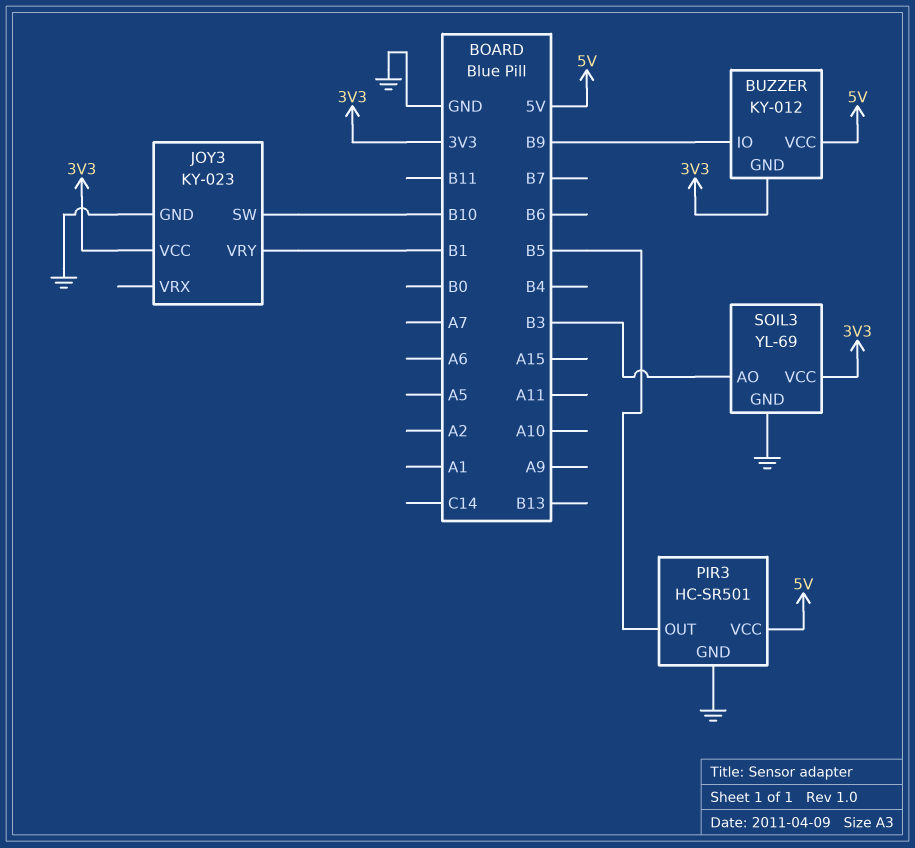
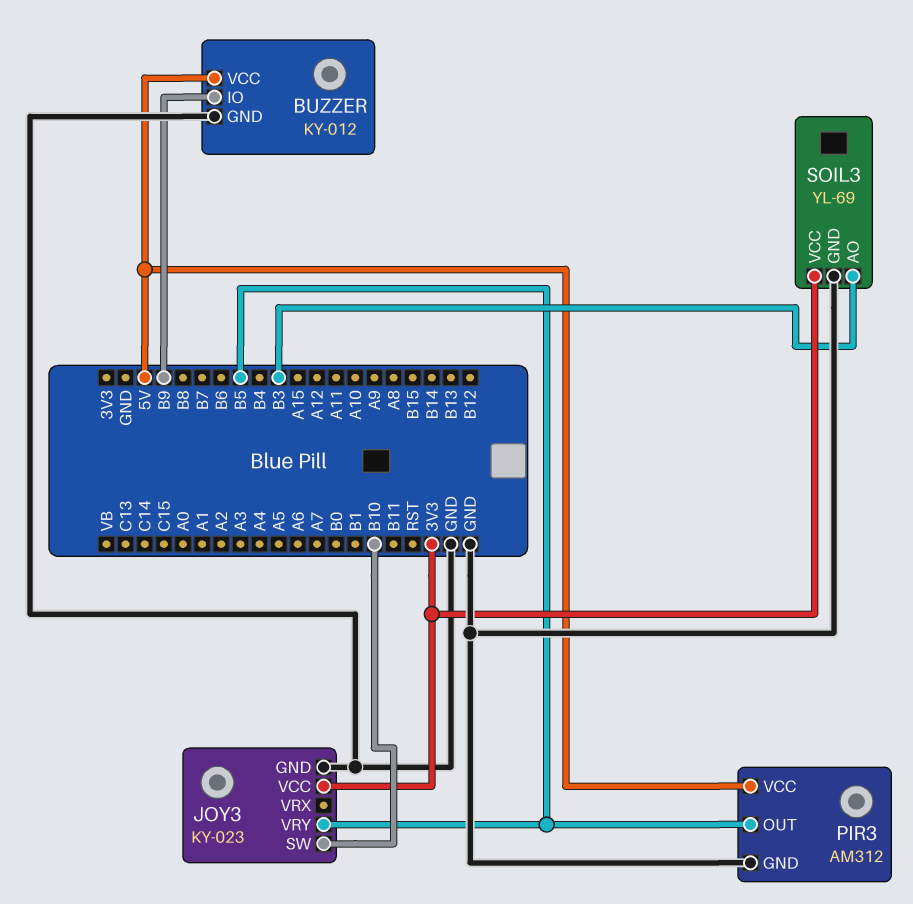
BUZZER pin GND: 3V3 -> GND
JOY3 pin VRY: B1 -> B5
PIR3: HC-SR501 -> AM312

